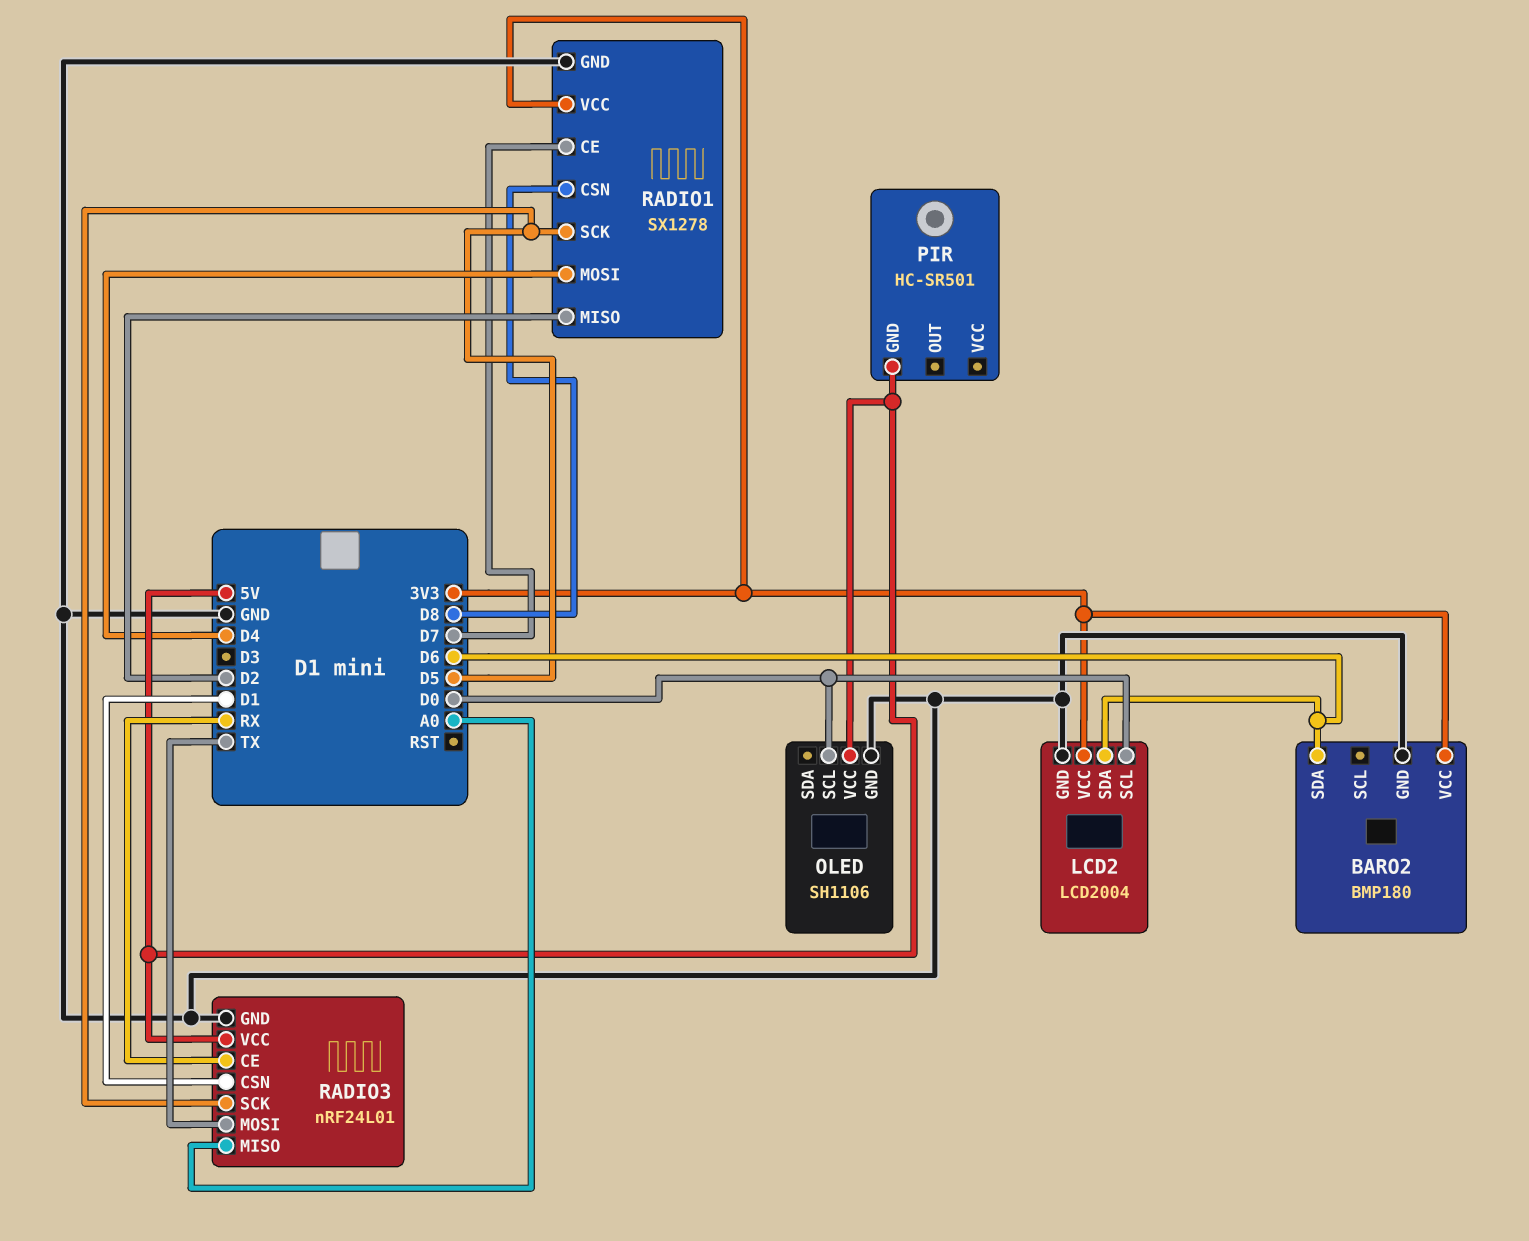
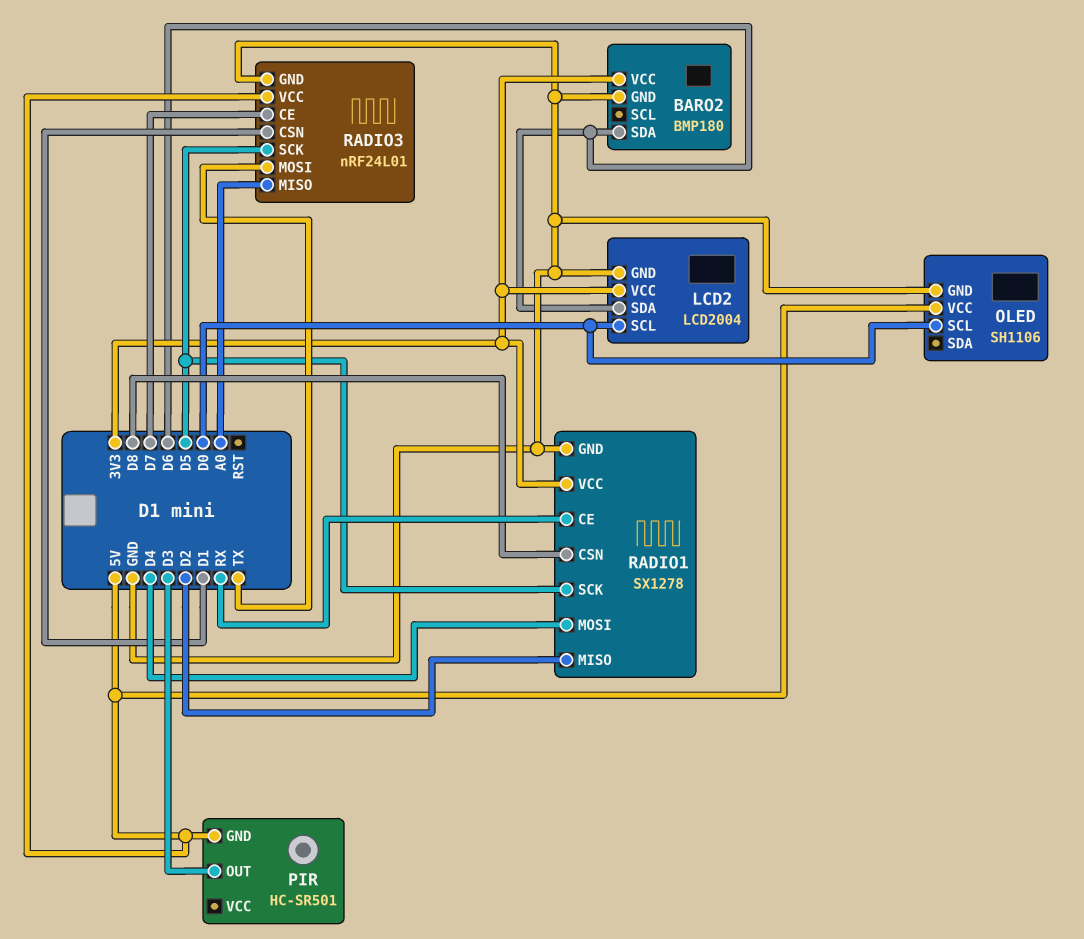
PIR pin OUT: none -> D3
RADIO1 pin CE: D7 -> RX
RADIO3 pin CE: RX -> D7

